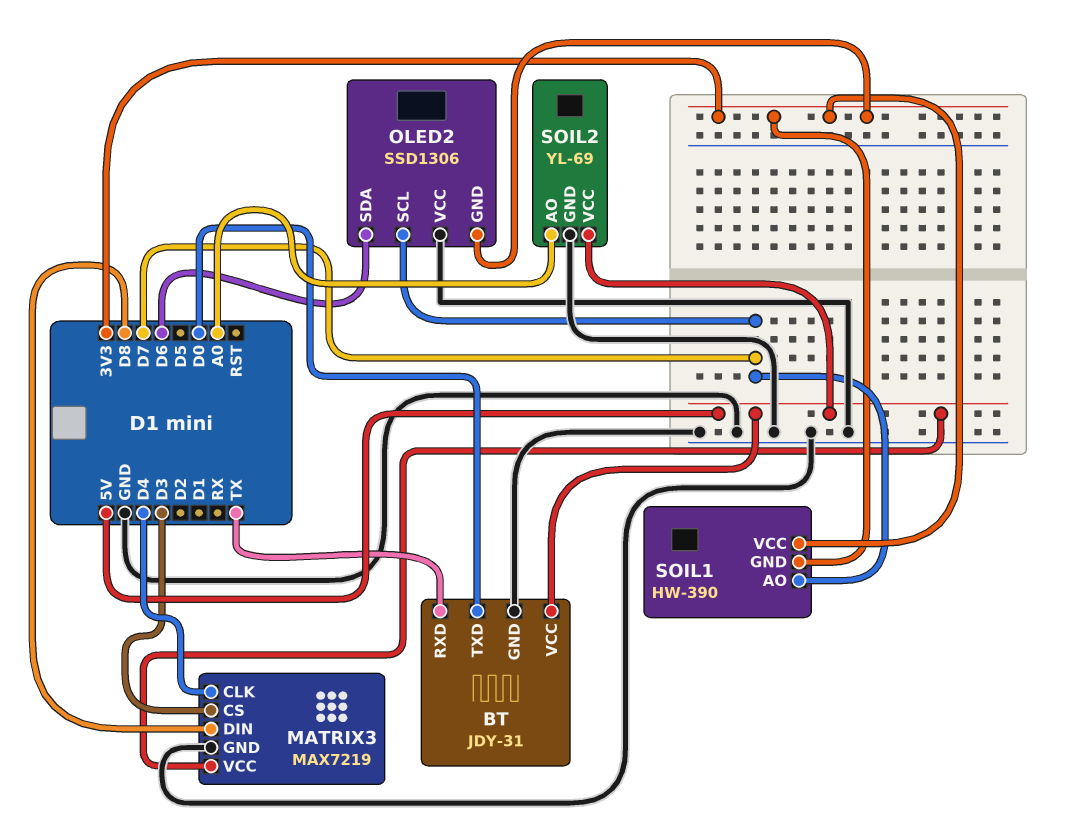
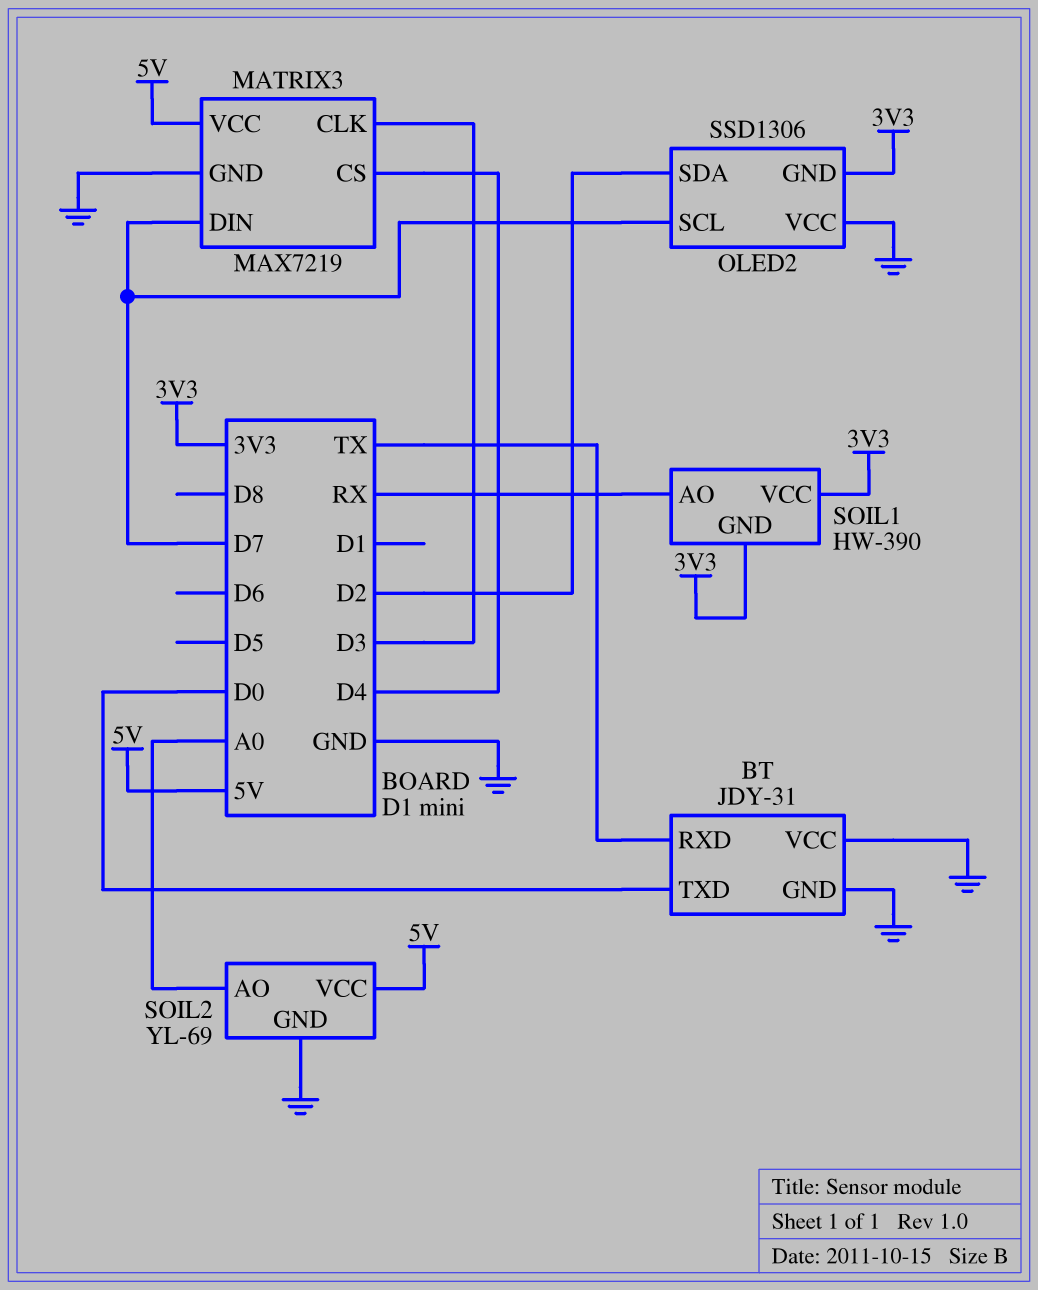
BT pin VCC: 5V -> GND
MATRIX3 pin CLK: D4 -> D3
MATRIX3 pin CS: D3 -> D4
MATRIX3 pin DIN: D8 -> D7
OLED2 pin SDA: D6 -> D2
SOIL1 pin AO: D7 -> RX

